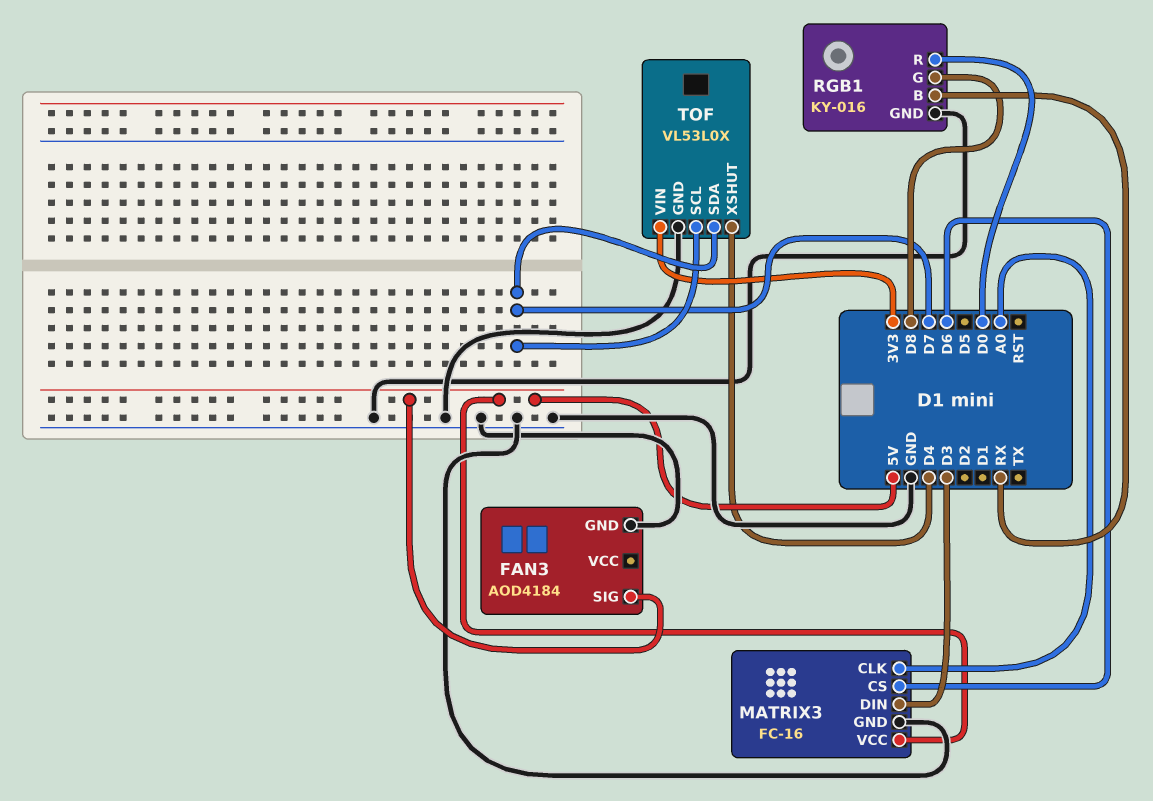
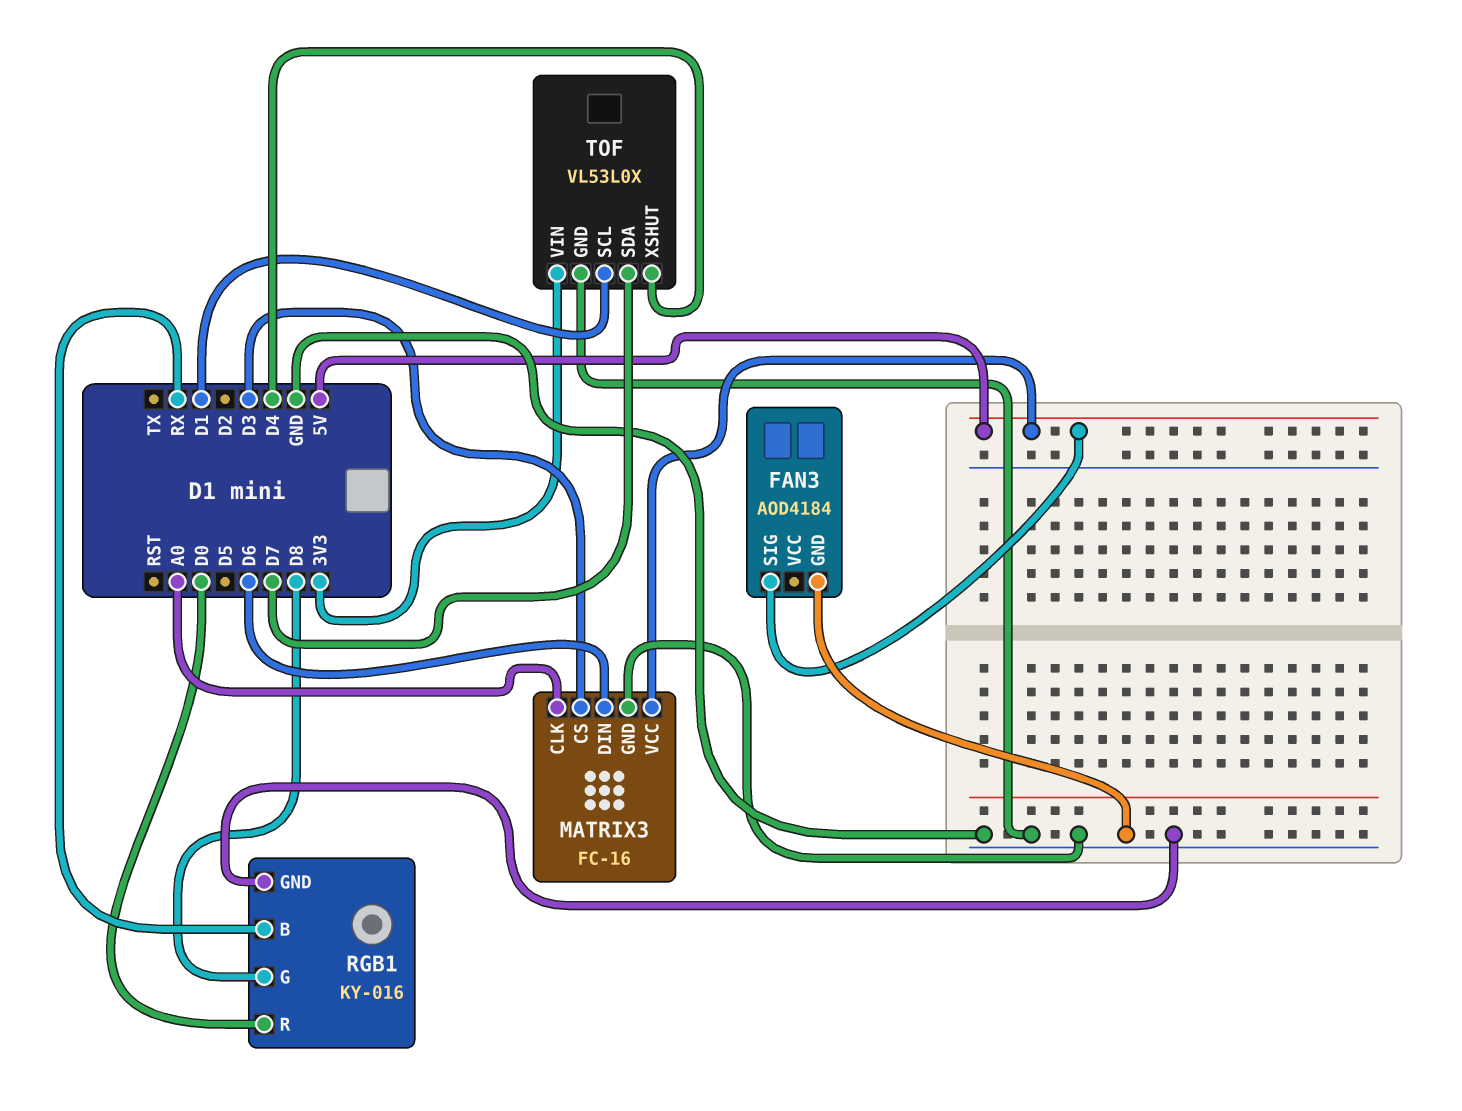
MATRIX3 pin CS: D6 -> D3
MATRIX3 pin DIN: D3 -> D6
TOF pin SCL: D7 -> D1

